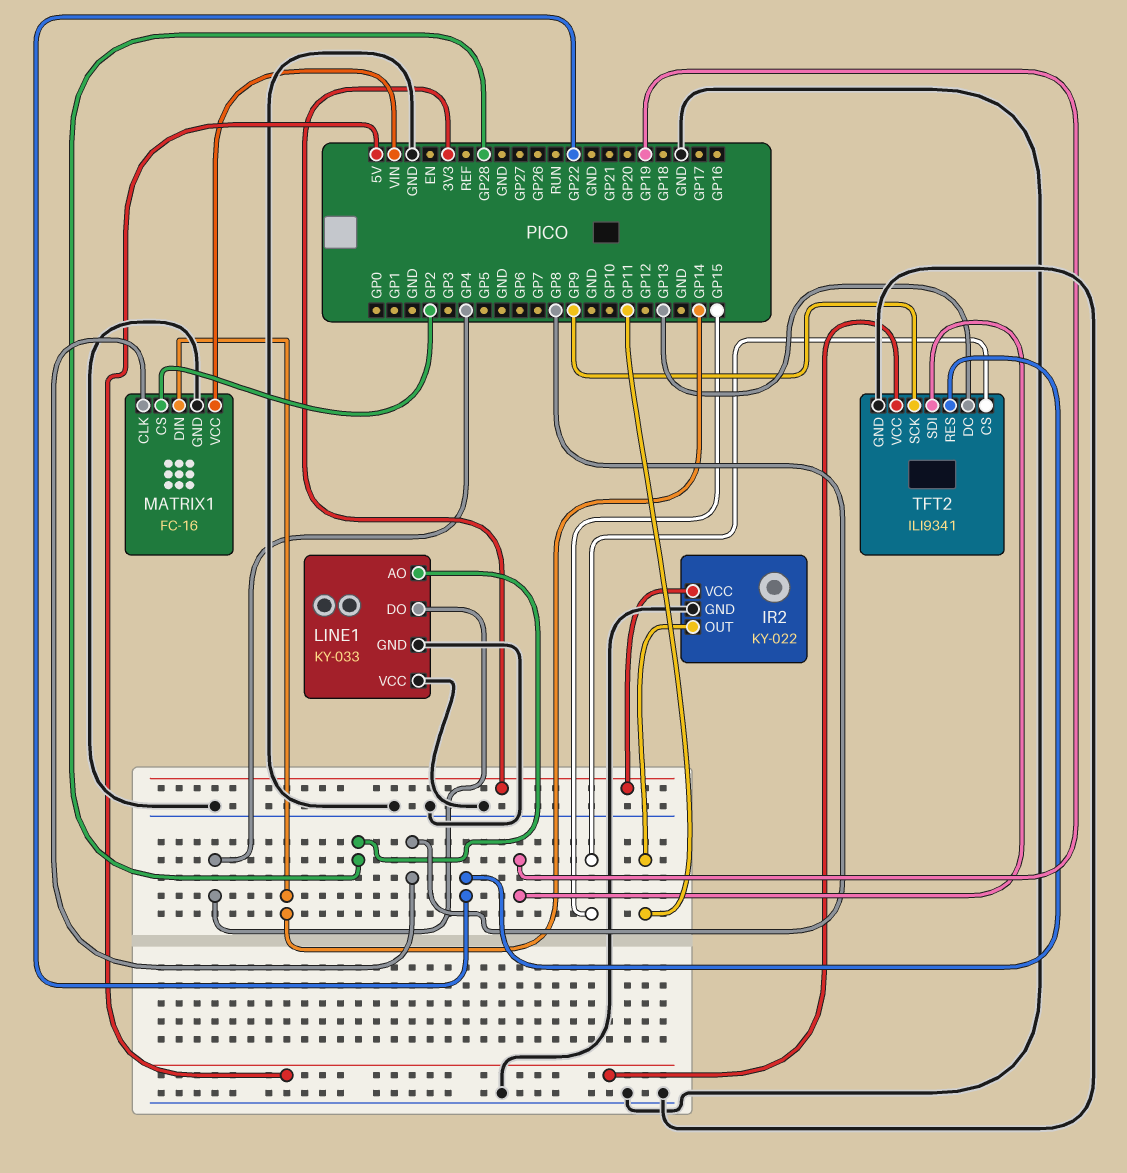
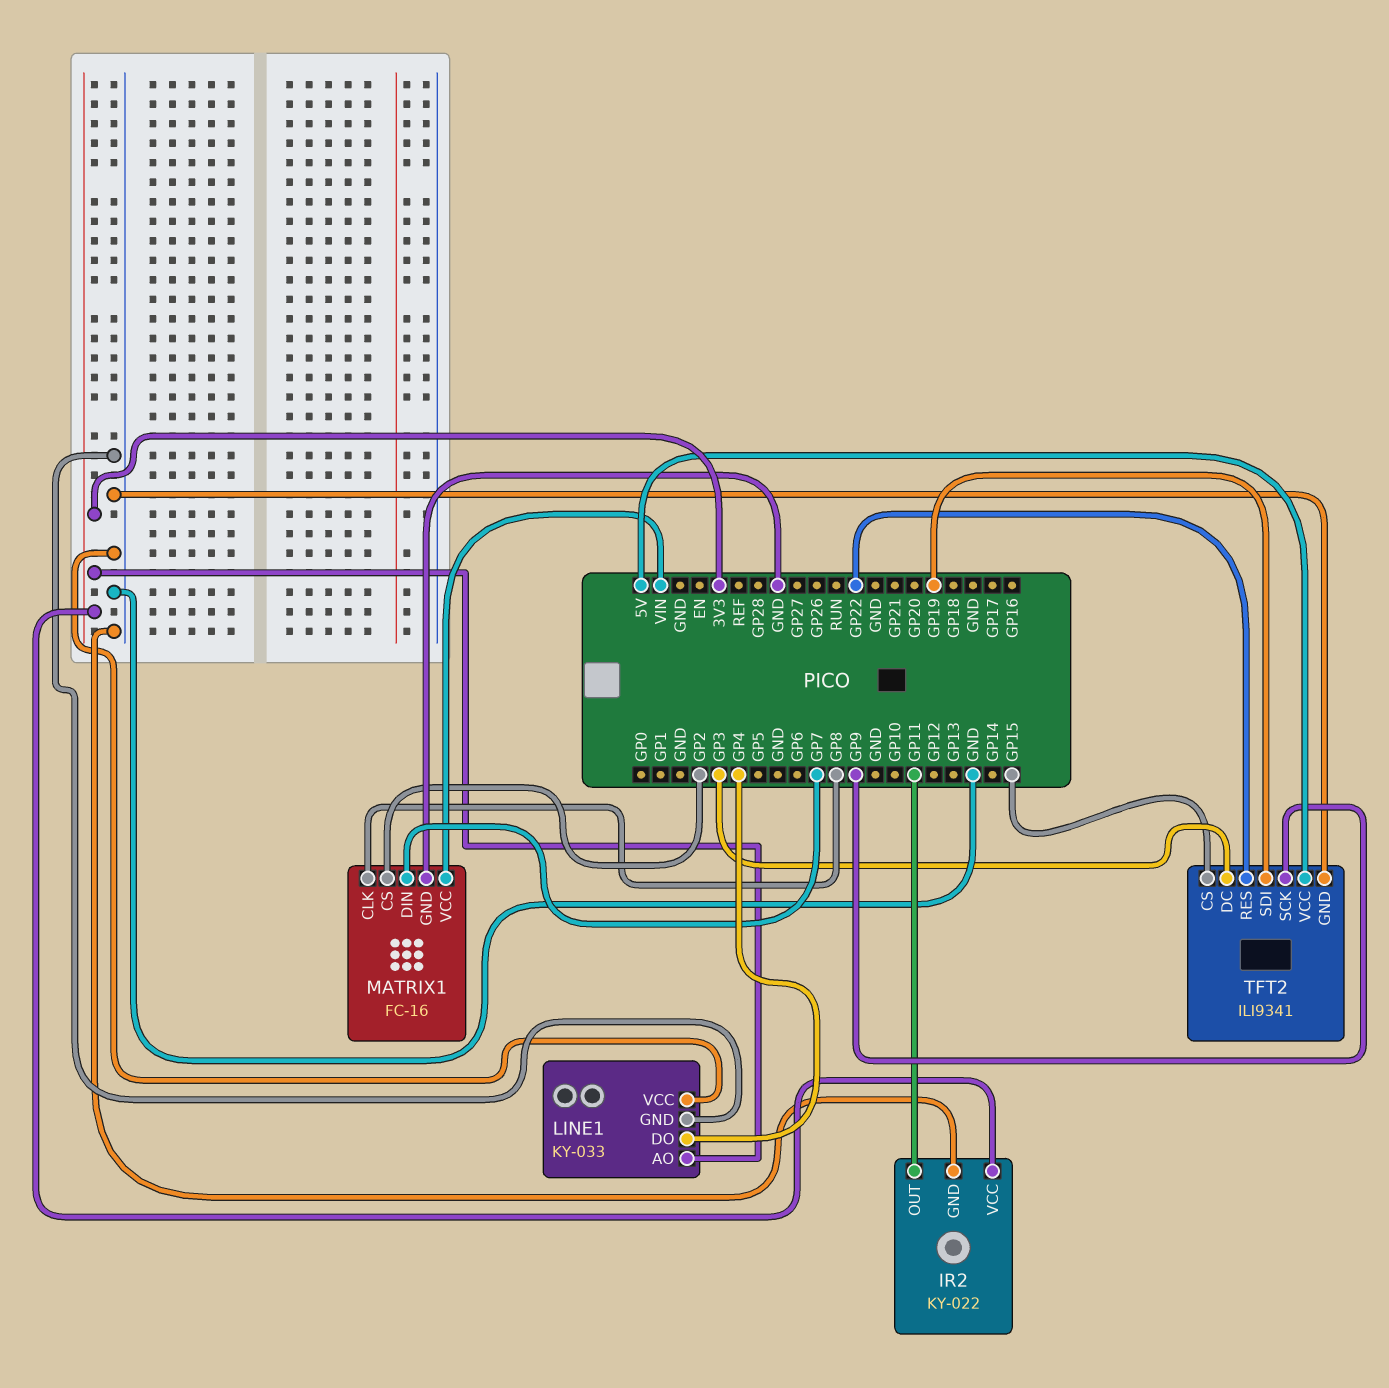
LINE1 pin AO: GP28 -> 3V3
MATRIX1 pin DIN: GP14 -> GP7
TFT2 pin DC: GP13 -> GP3

